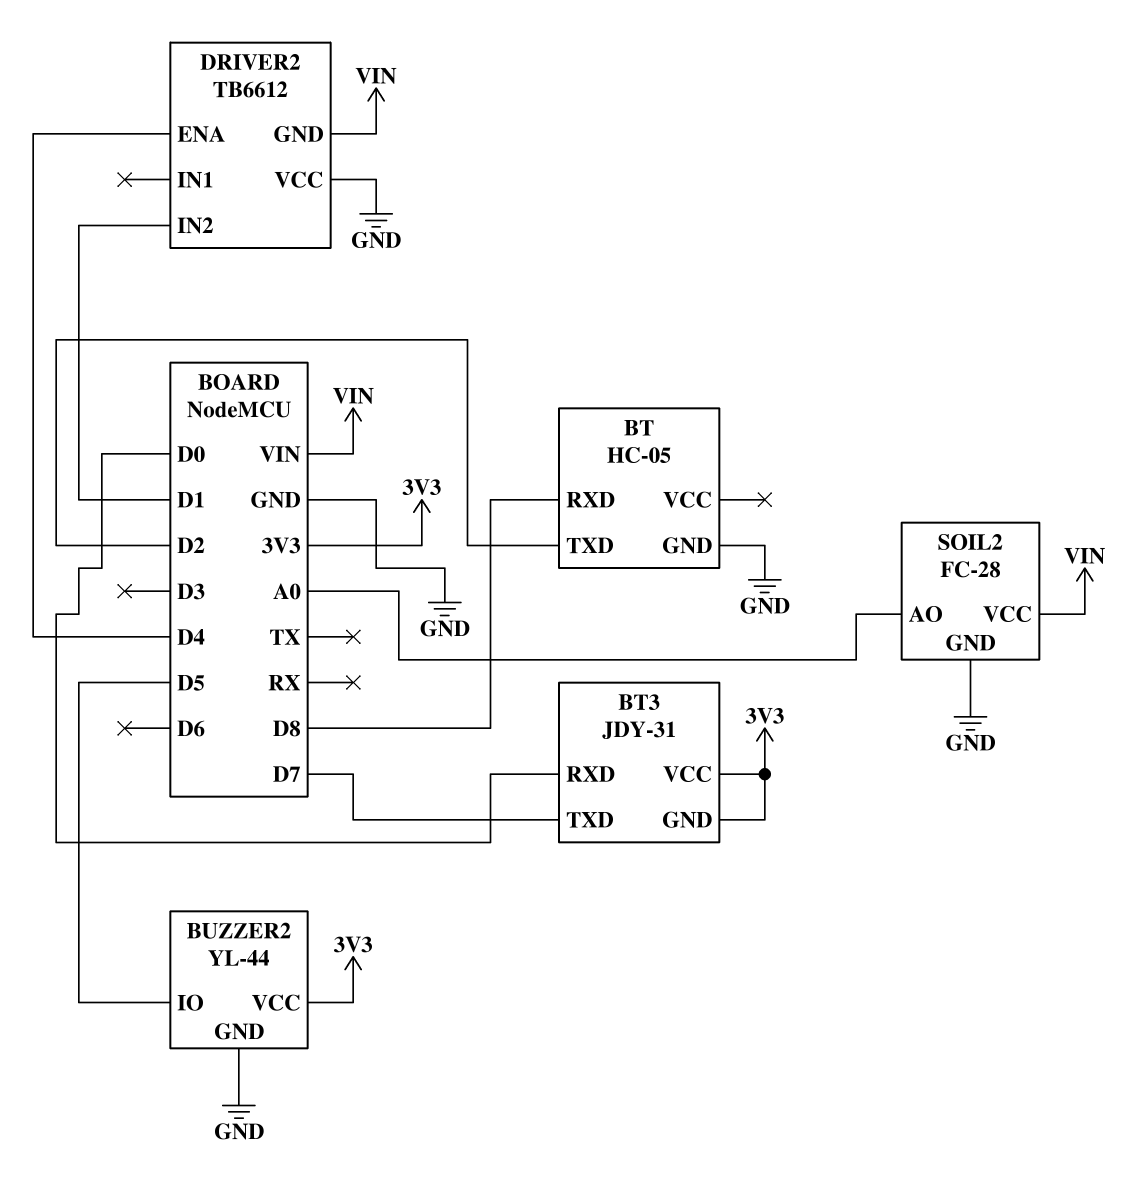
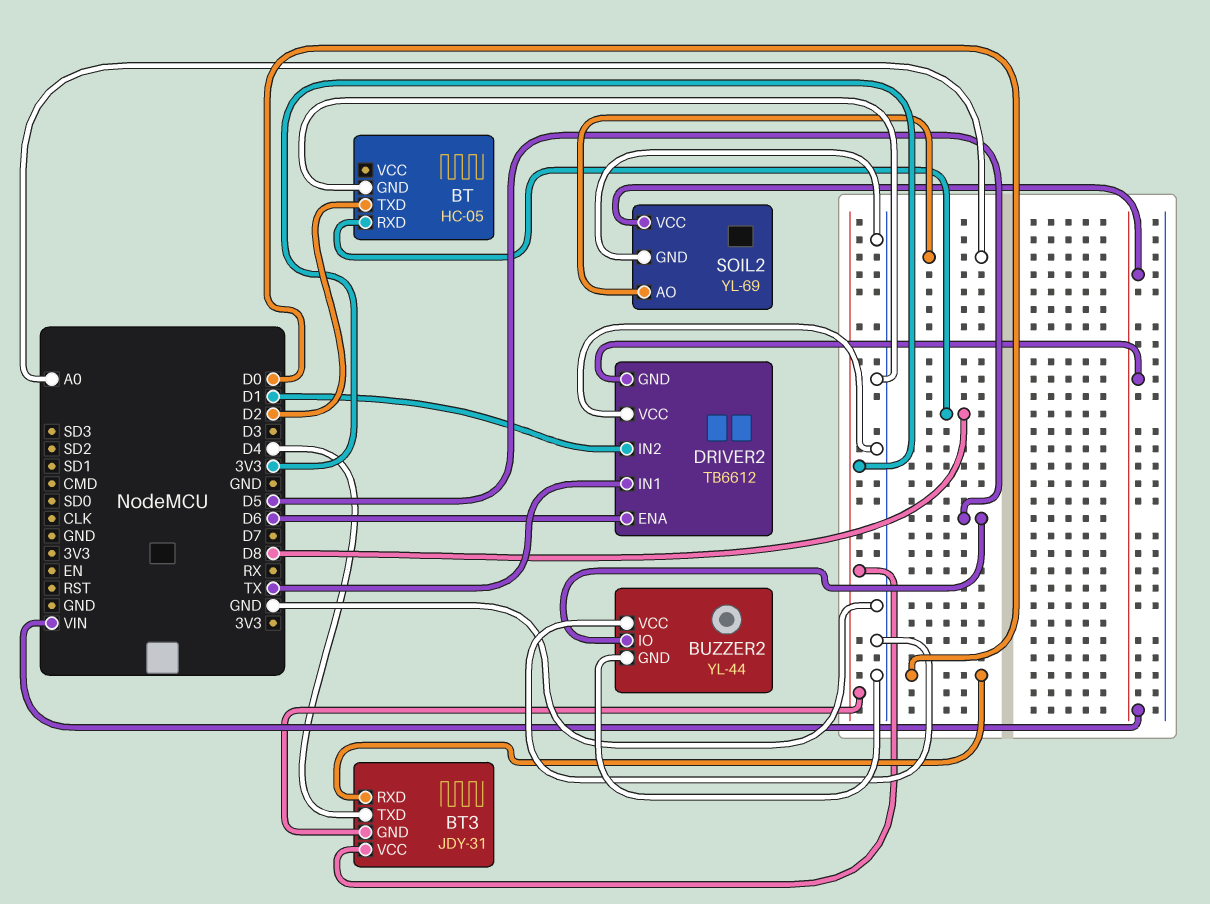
BT3 pin TXD: D7 -> D4
BUZZER2 pin VCC: 3V3 -> GND
DRIVER2 pin ENA: D4 -> D6
DRIVER2 pin IN1: none -> TX
SOIL2: FC-28 -> YL-69

